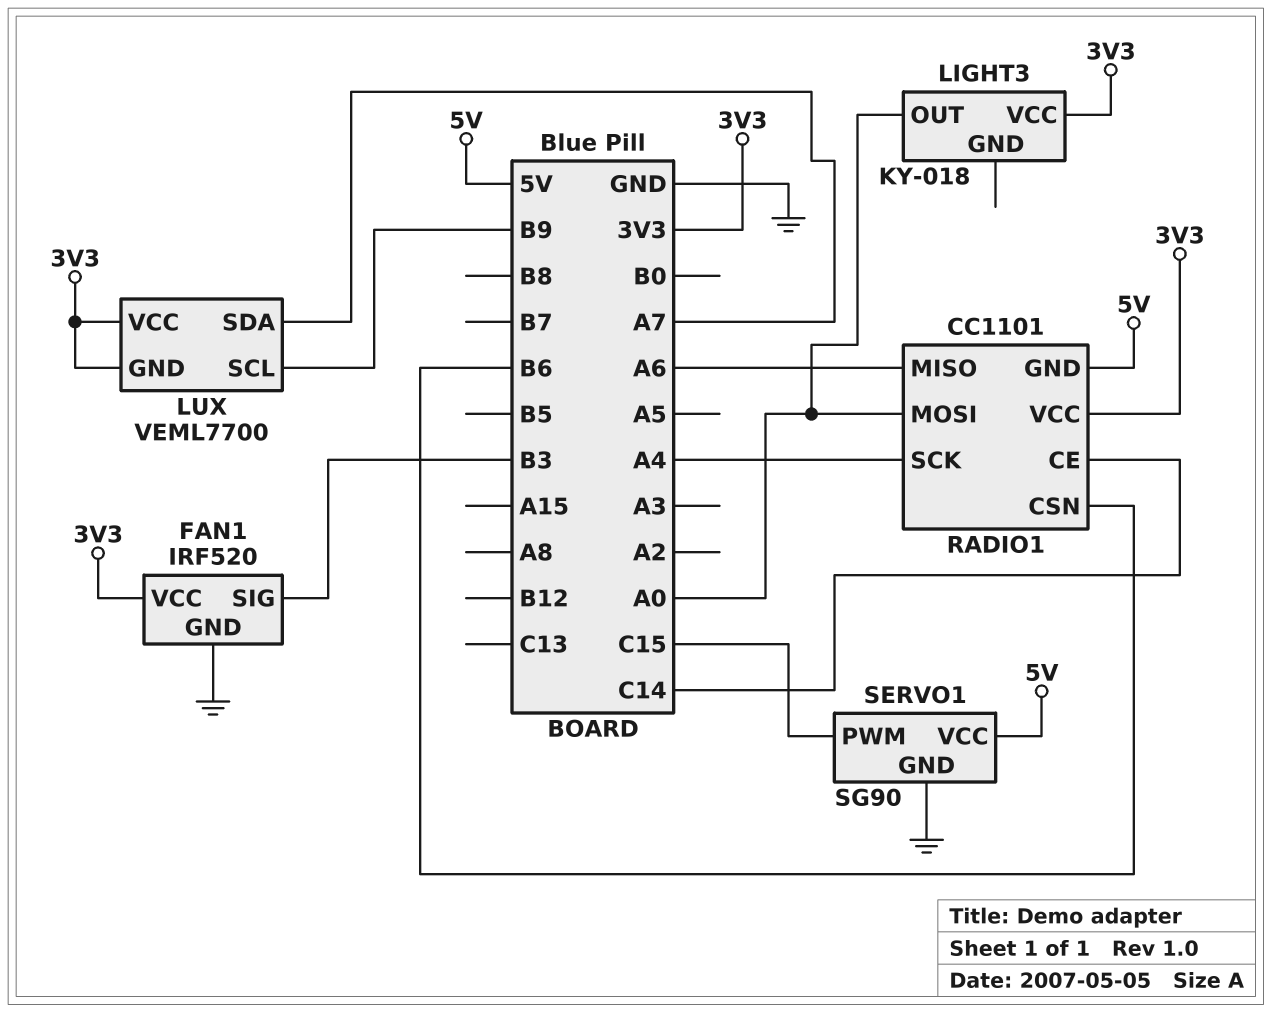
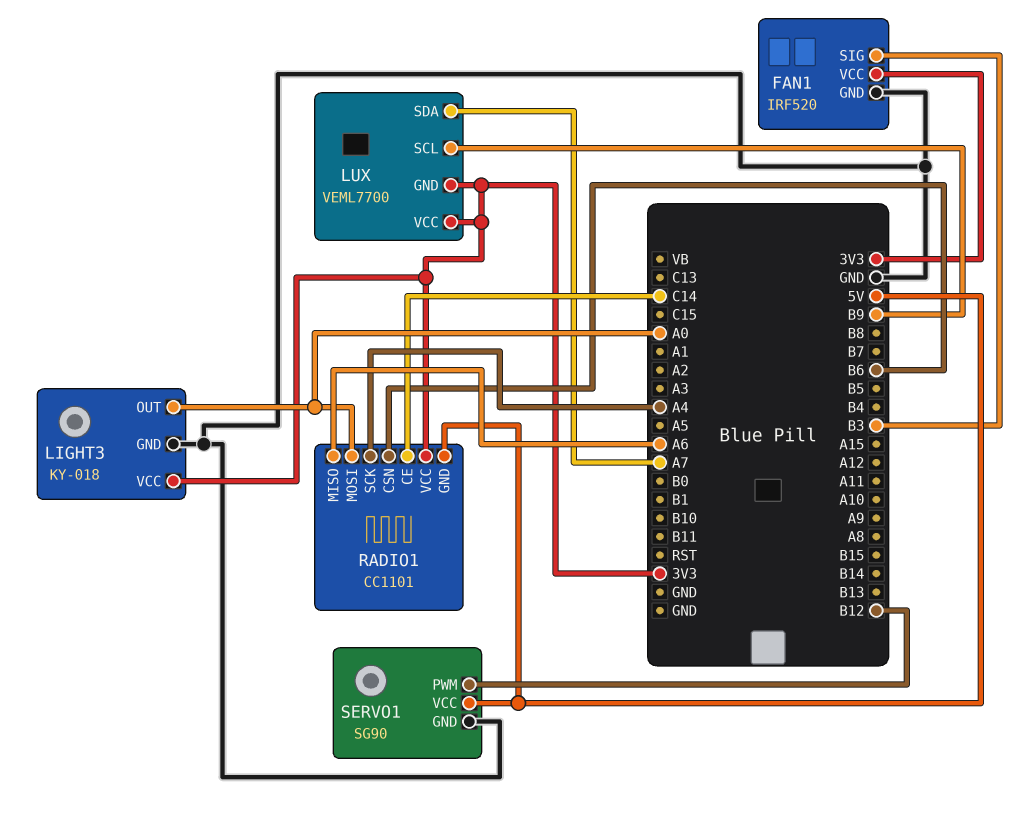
LIGHT3 pin GND: none -> GND
SERVO1 pin PWM: C15 -> B12

